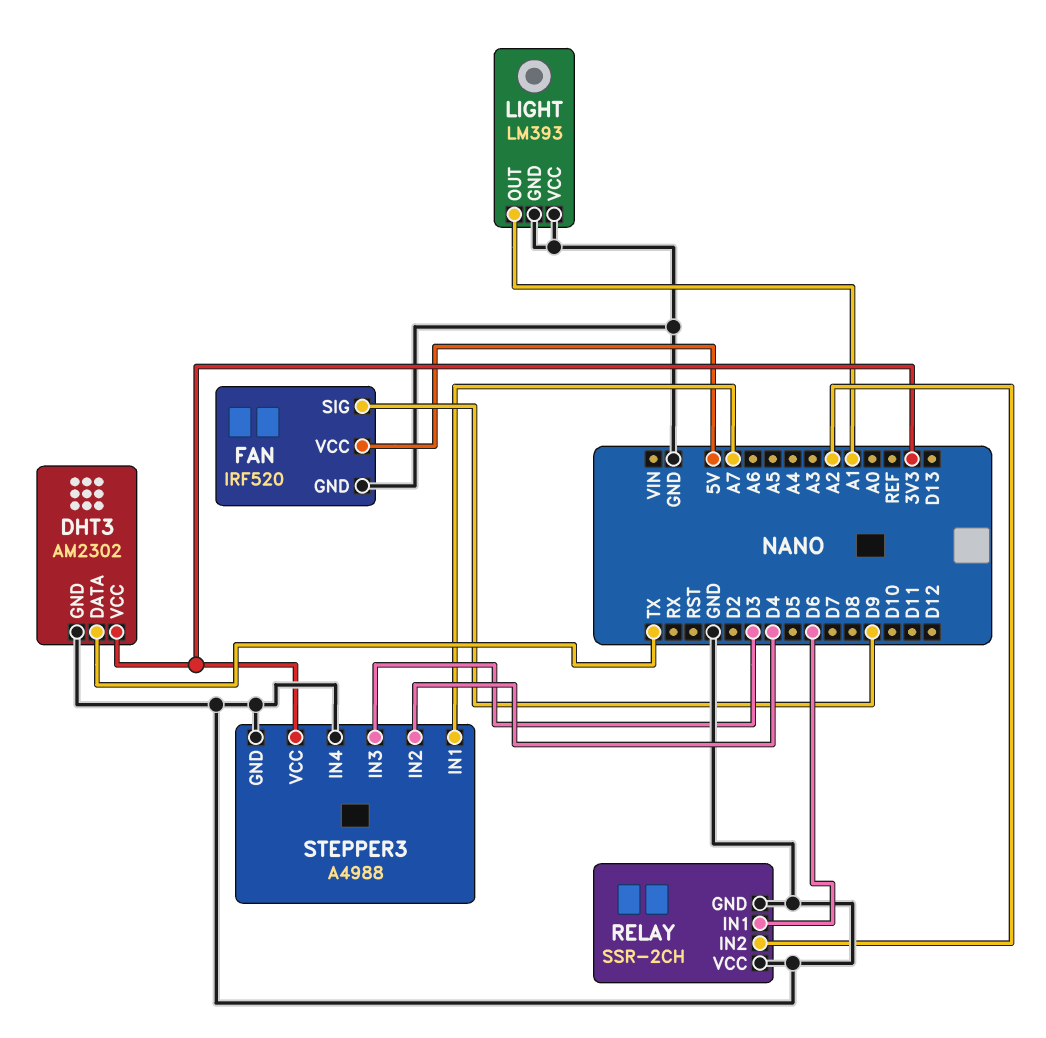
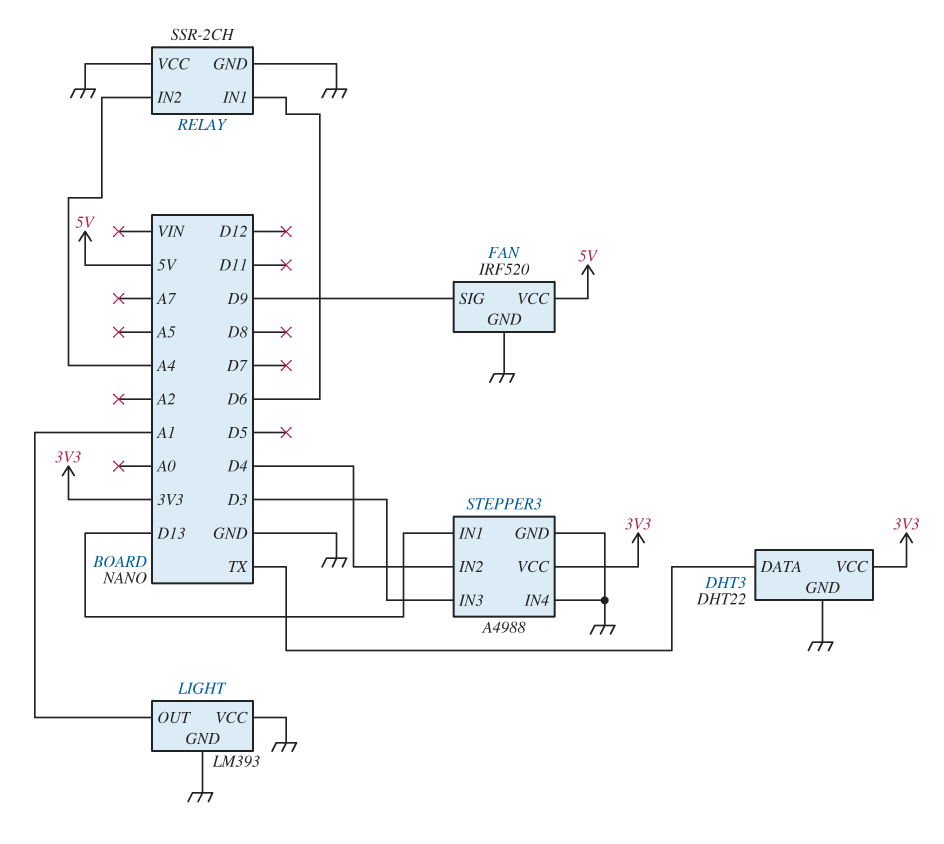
DHT3: AM2302 -> DHT22
RELAY pin IN2: A2 -> A4
STEPPER3 pin IN1: A7 -> D13

